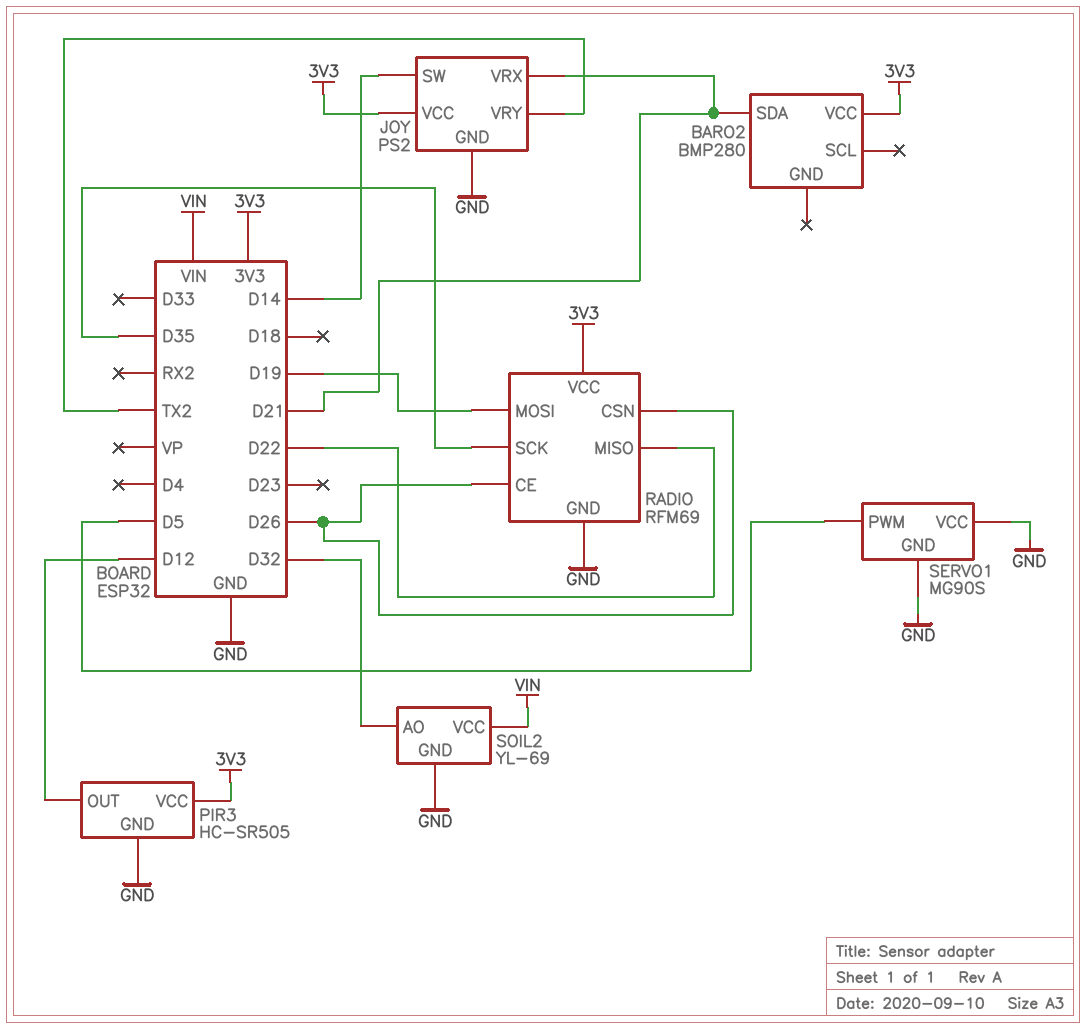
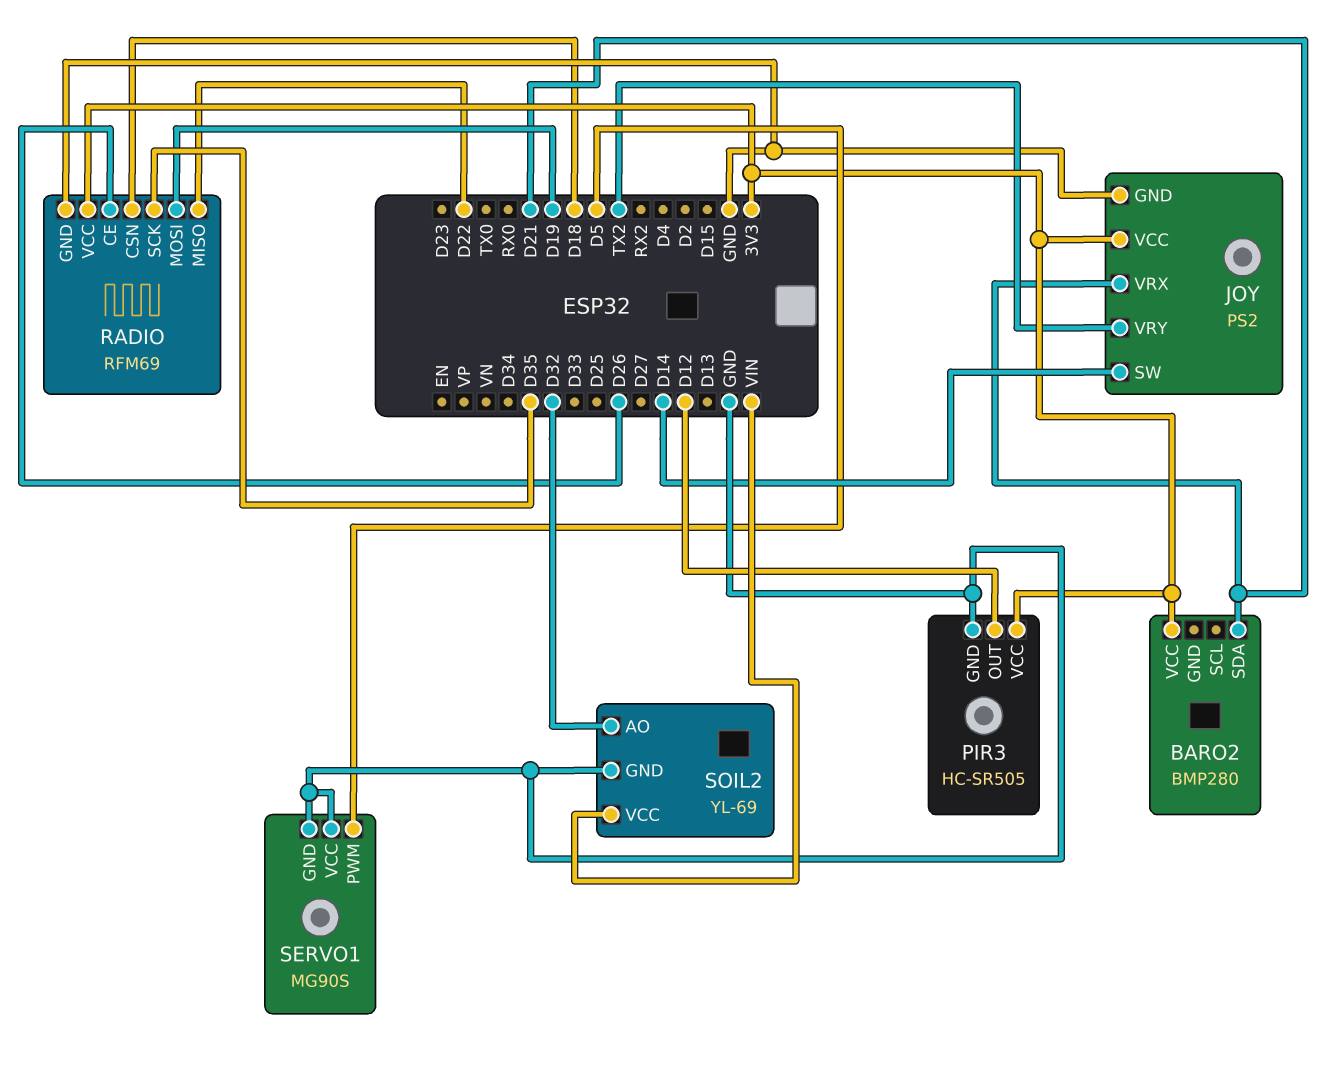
RADIO pin CSN: D26 -> D18

